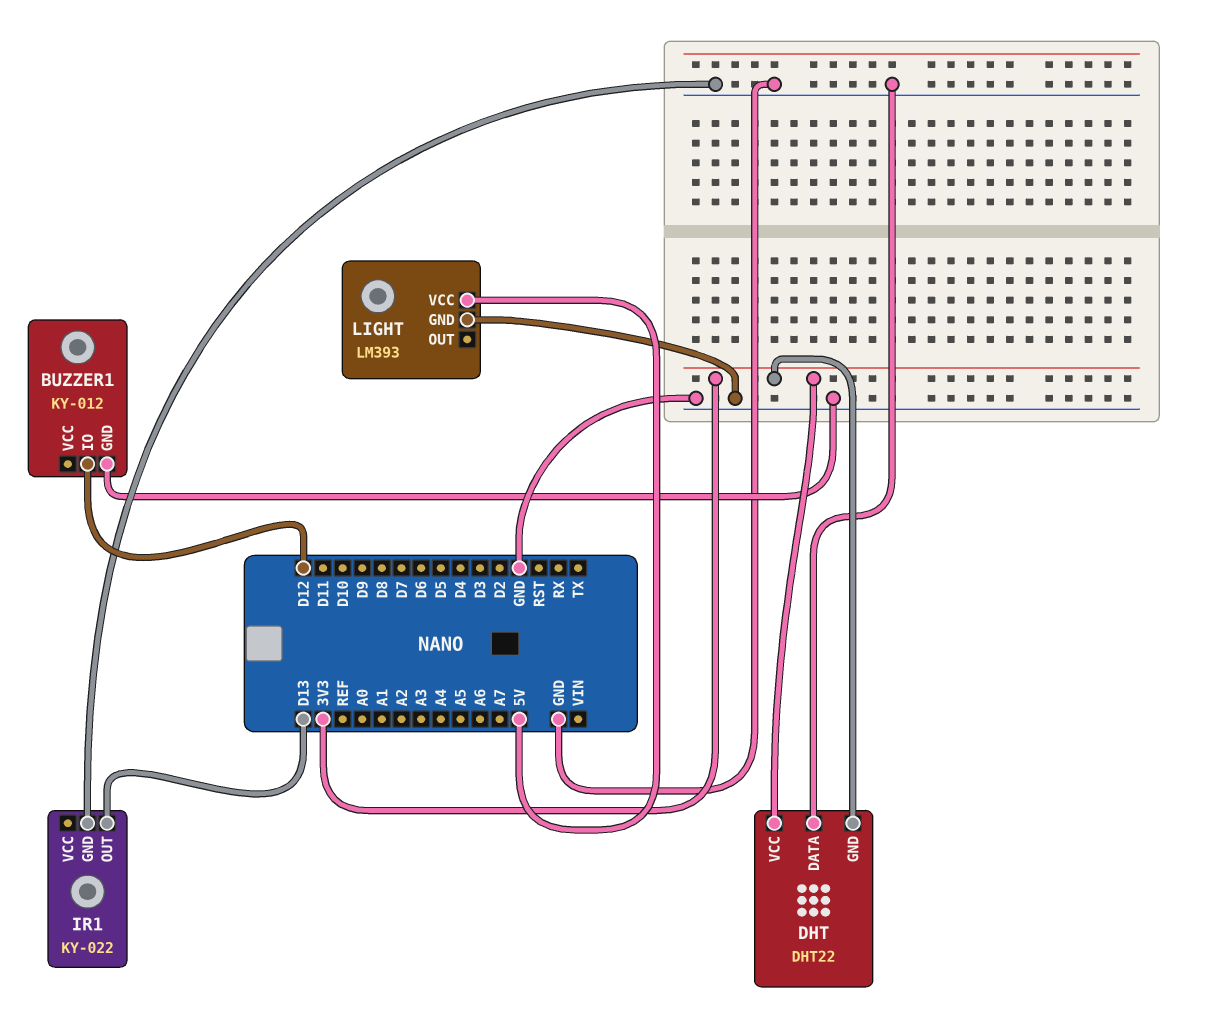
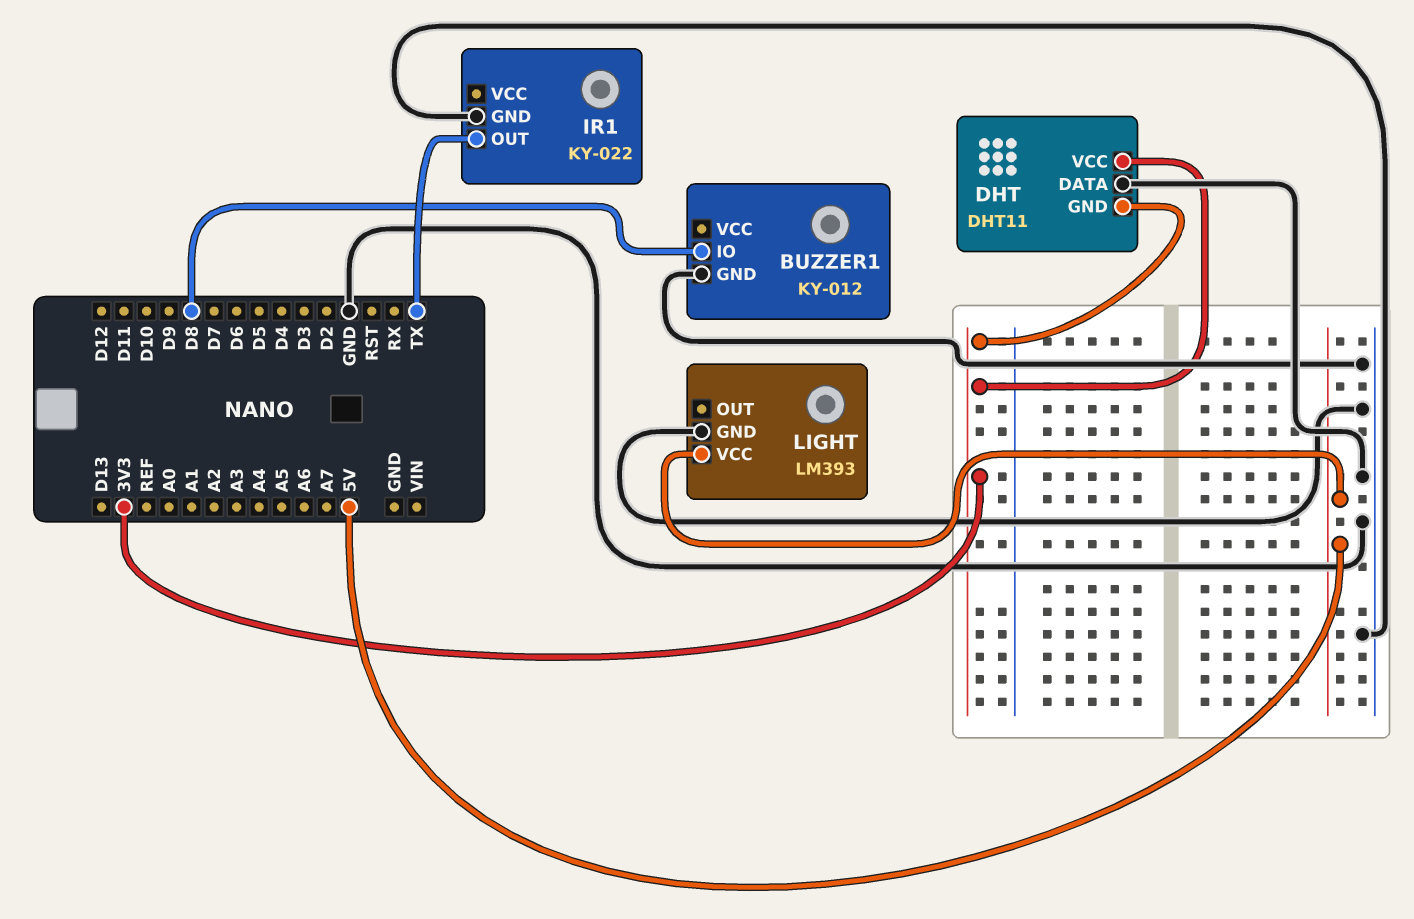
BUZZER1 pin IO: D12 -> D8
DHT: DHT22 -> DHT11
IR1 pin OUT: D13 -> TX

